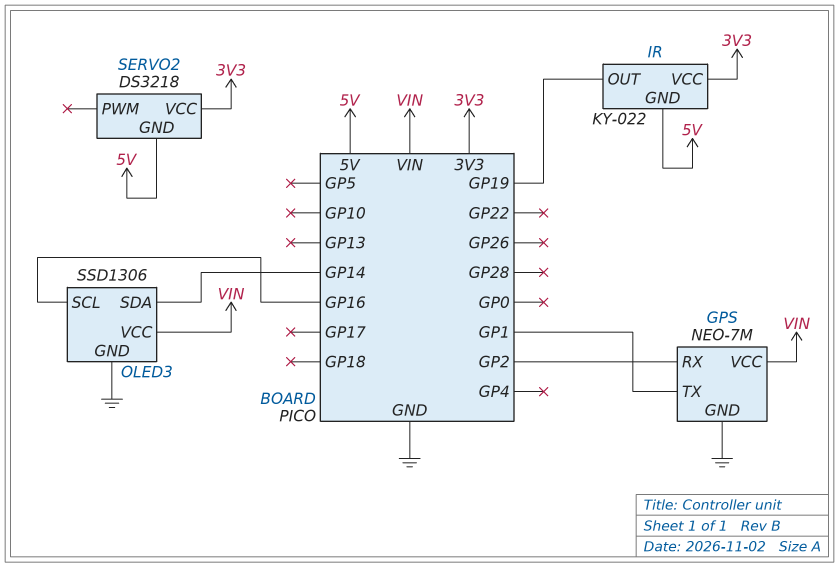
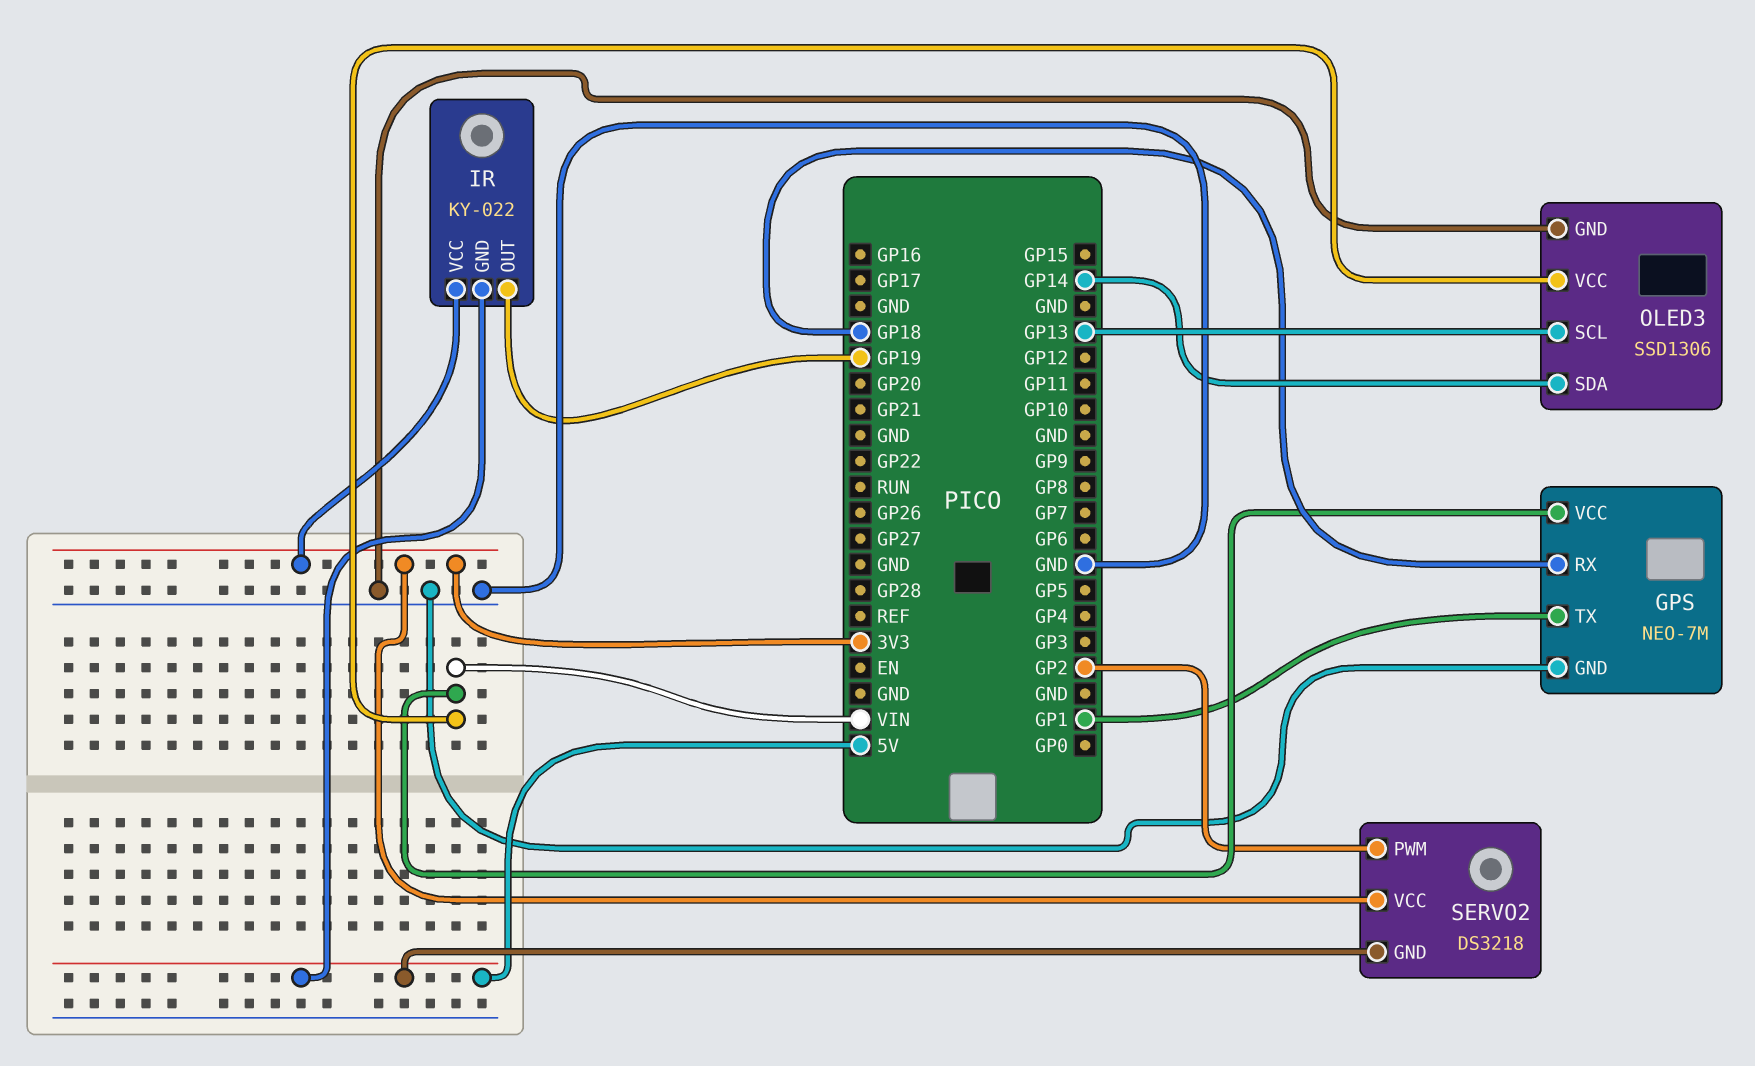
GPS pin RX: GP2 -> GP18
OLED3 pin SCL: GP16 -> GP13
SERVO2 pin PWM: none -> GP2

